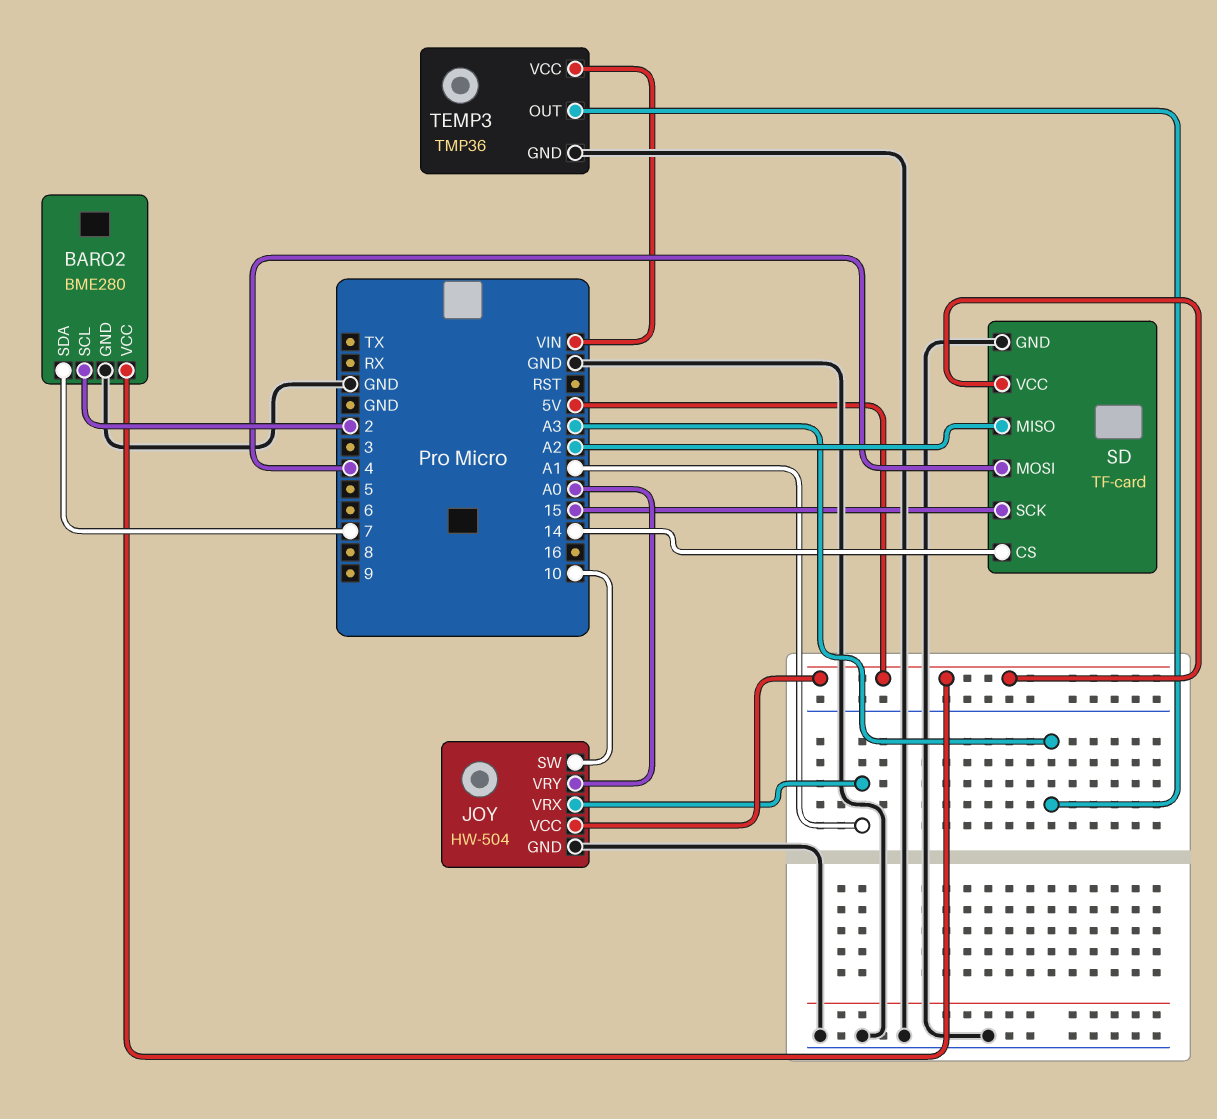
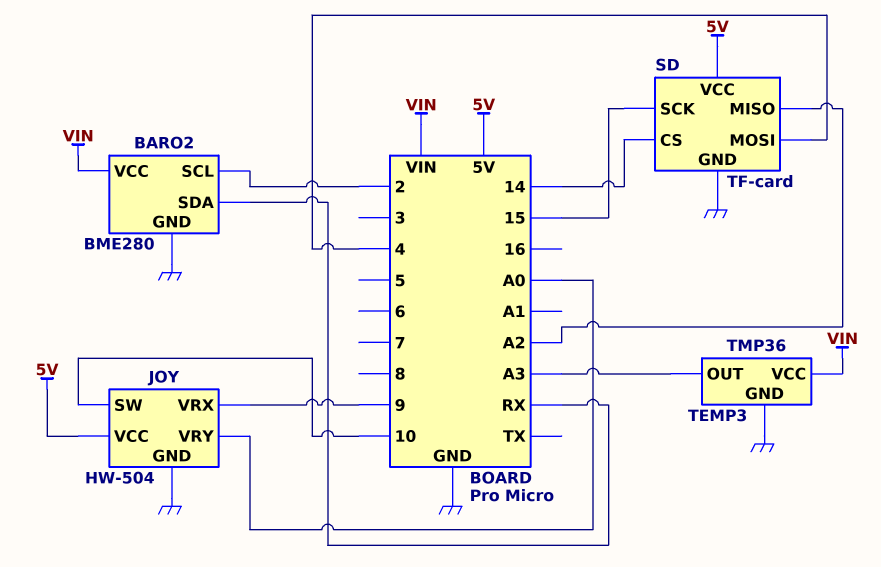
BARO2 pin SDA: 7 -> RX
BARO2 pin VCC: 5V -> VIN
JOY pin VRX: A1 -> 9

